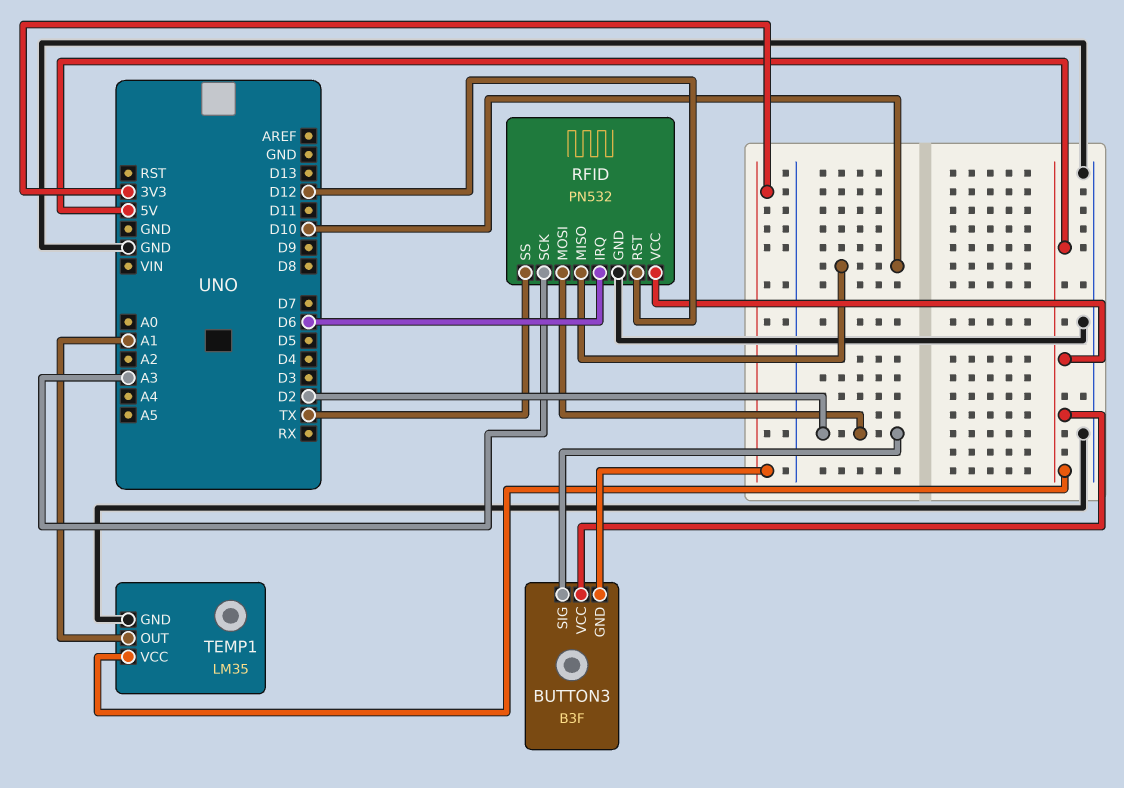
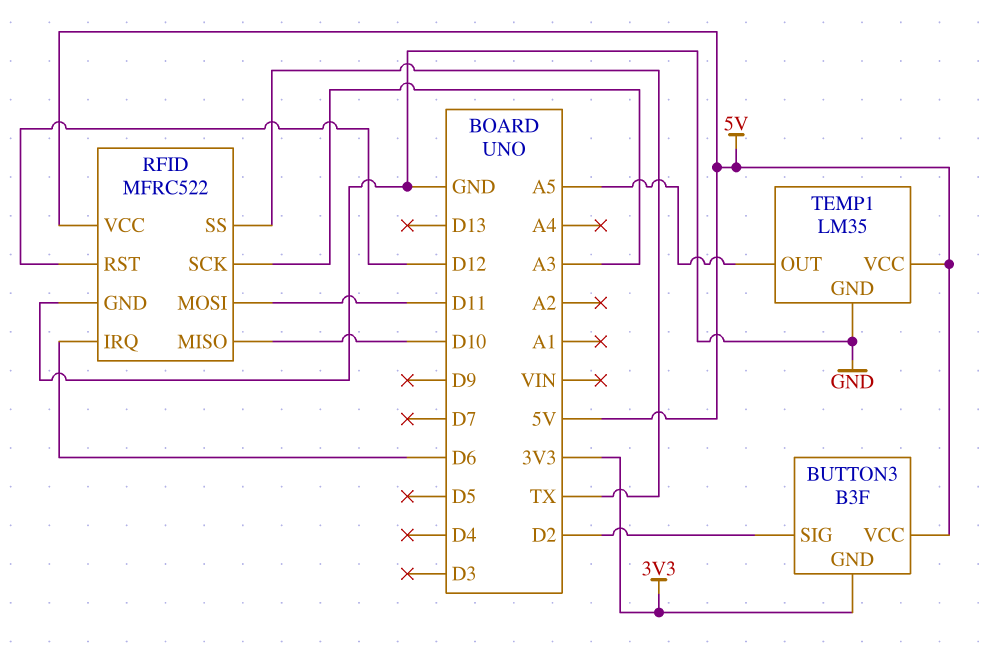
RFID: PN532 -> MFRC522
RFID pin MOSI: D2 -> D11
TEMP1 pin OUT: A1 -> A5

